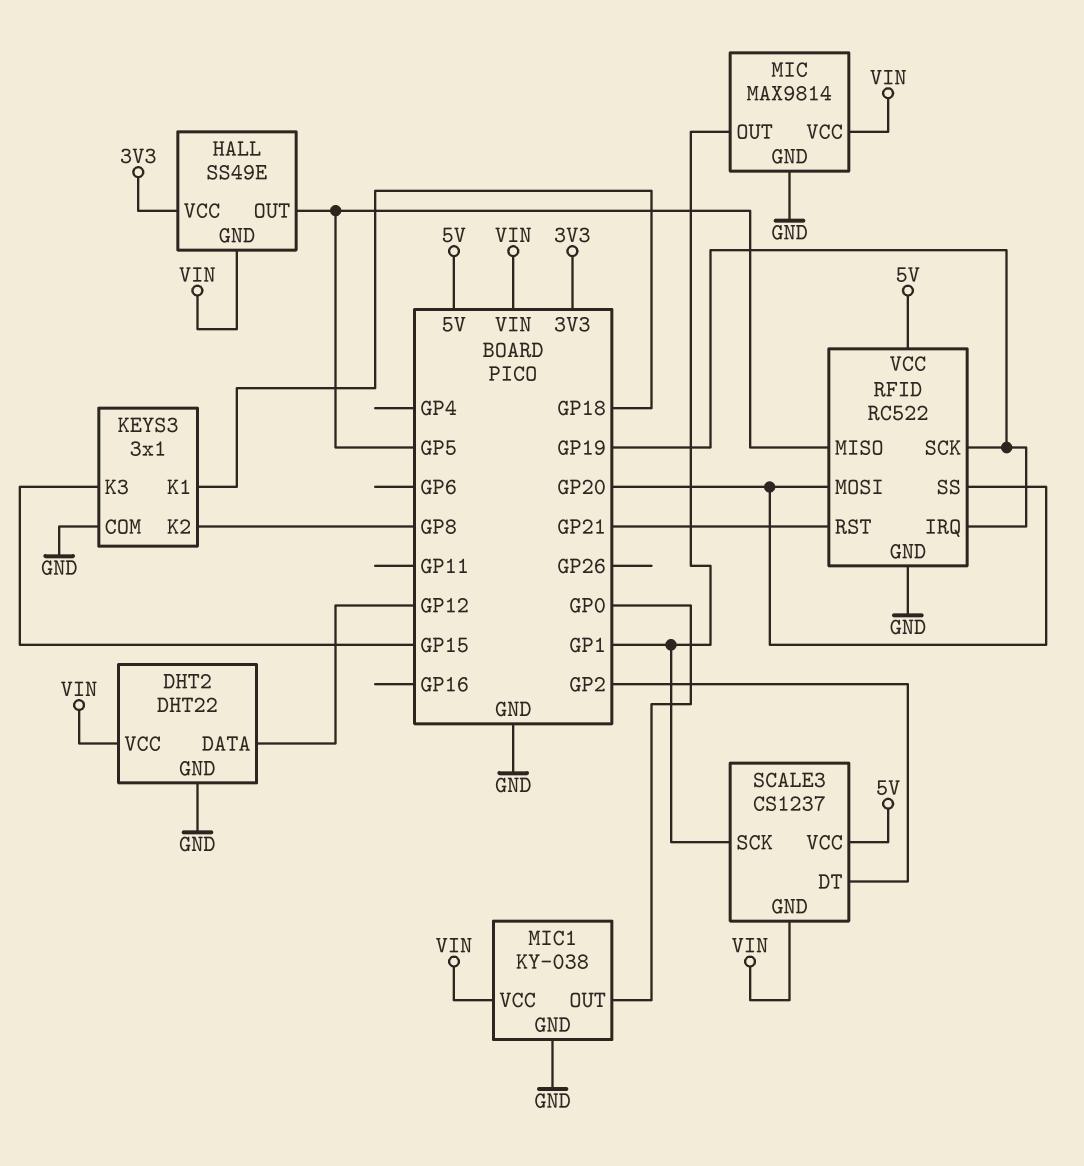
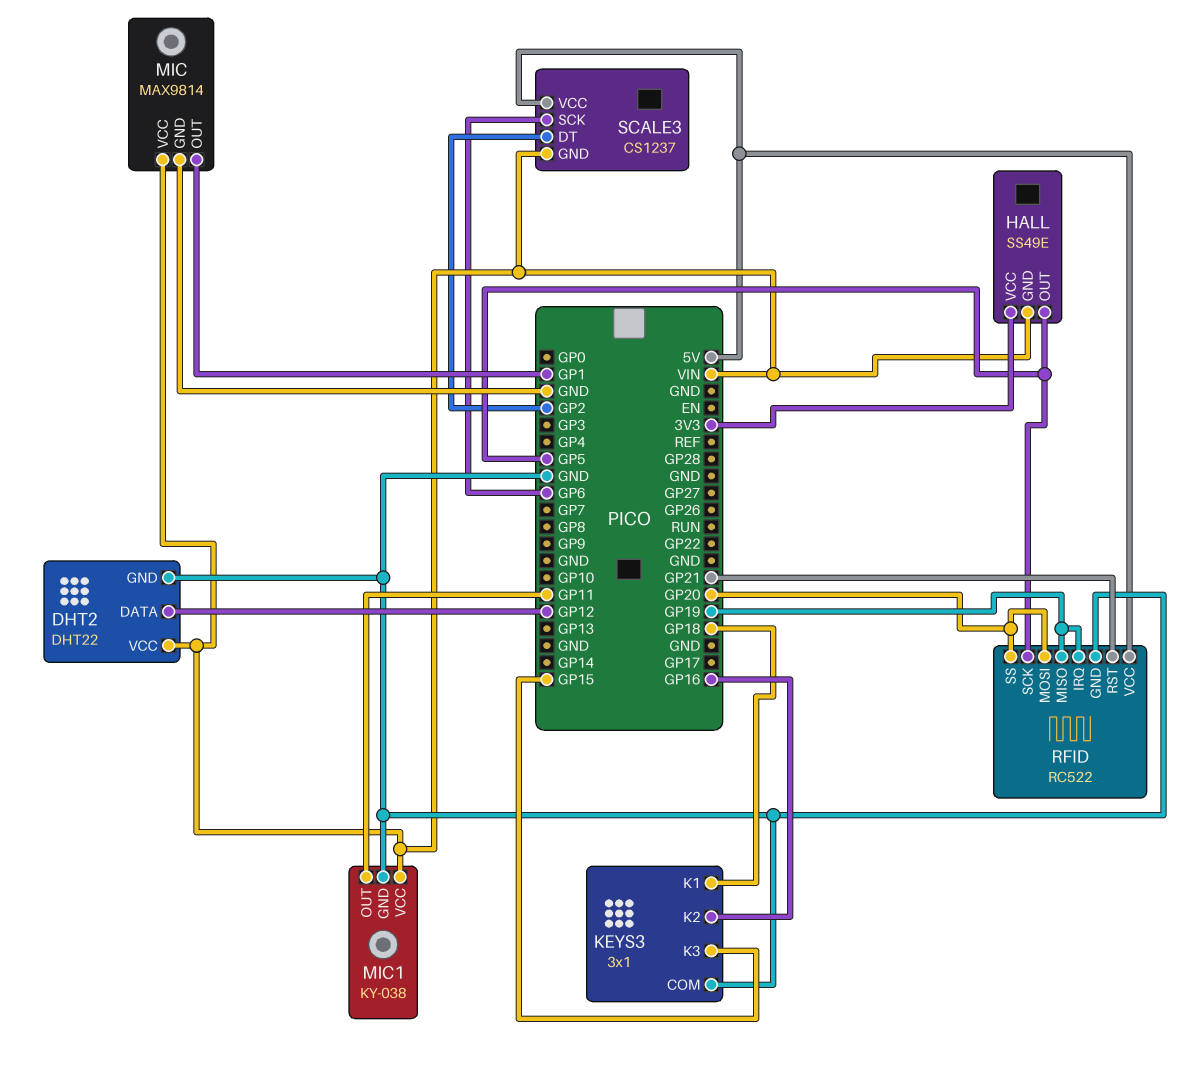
KEYS3 pin K2: GP8 -> GP16
MIC1 pin OUT: GP0 -> GP11
RFID pin MISO: GP5 -> GP19
RFID pin SCK: GP19 -> GP5
SCALE3 pin SCK: GP1 -> GP6

